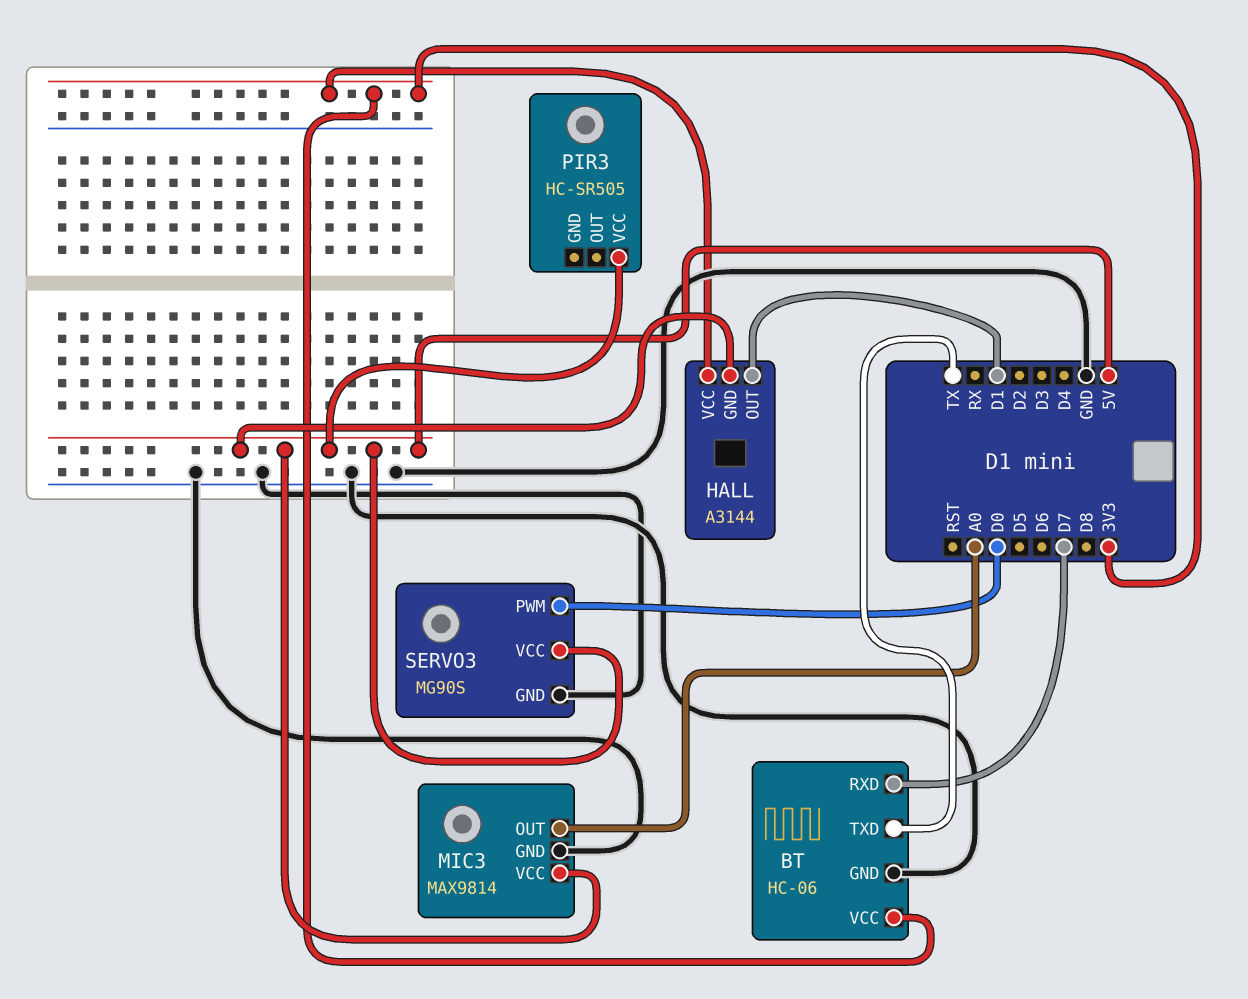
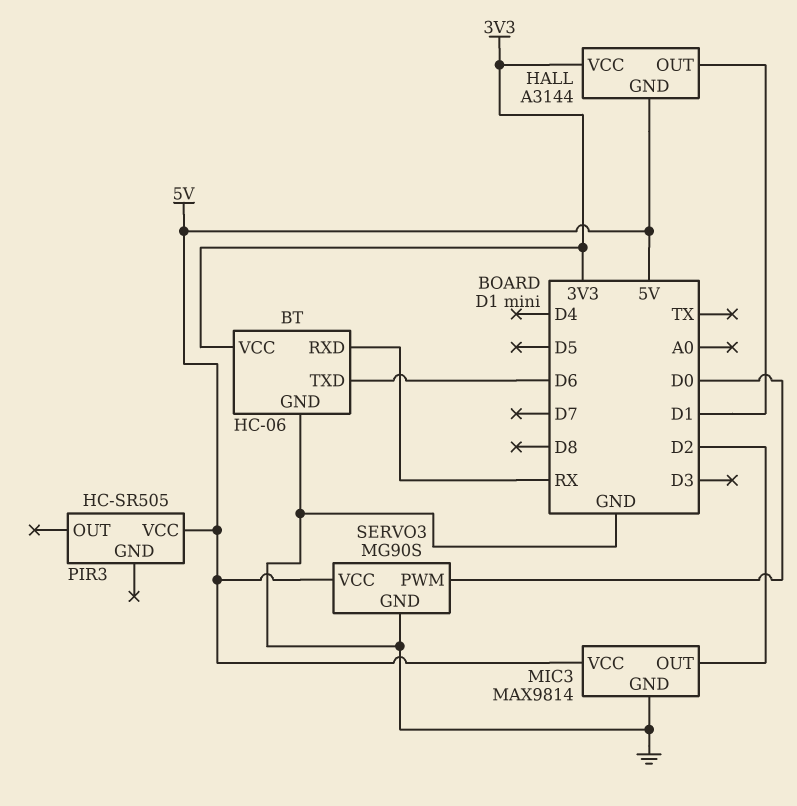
BT pin RXD: D7 -> RX
BT pin TXD: TX -> D6
MIC3 pin OUT: A0 -> D2

